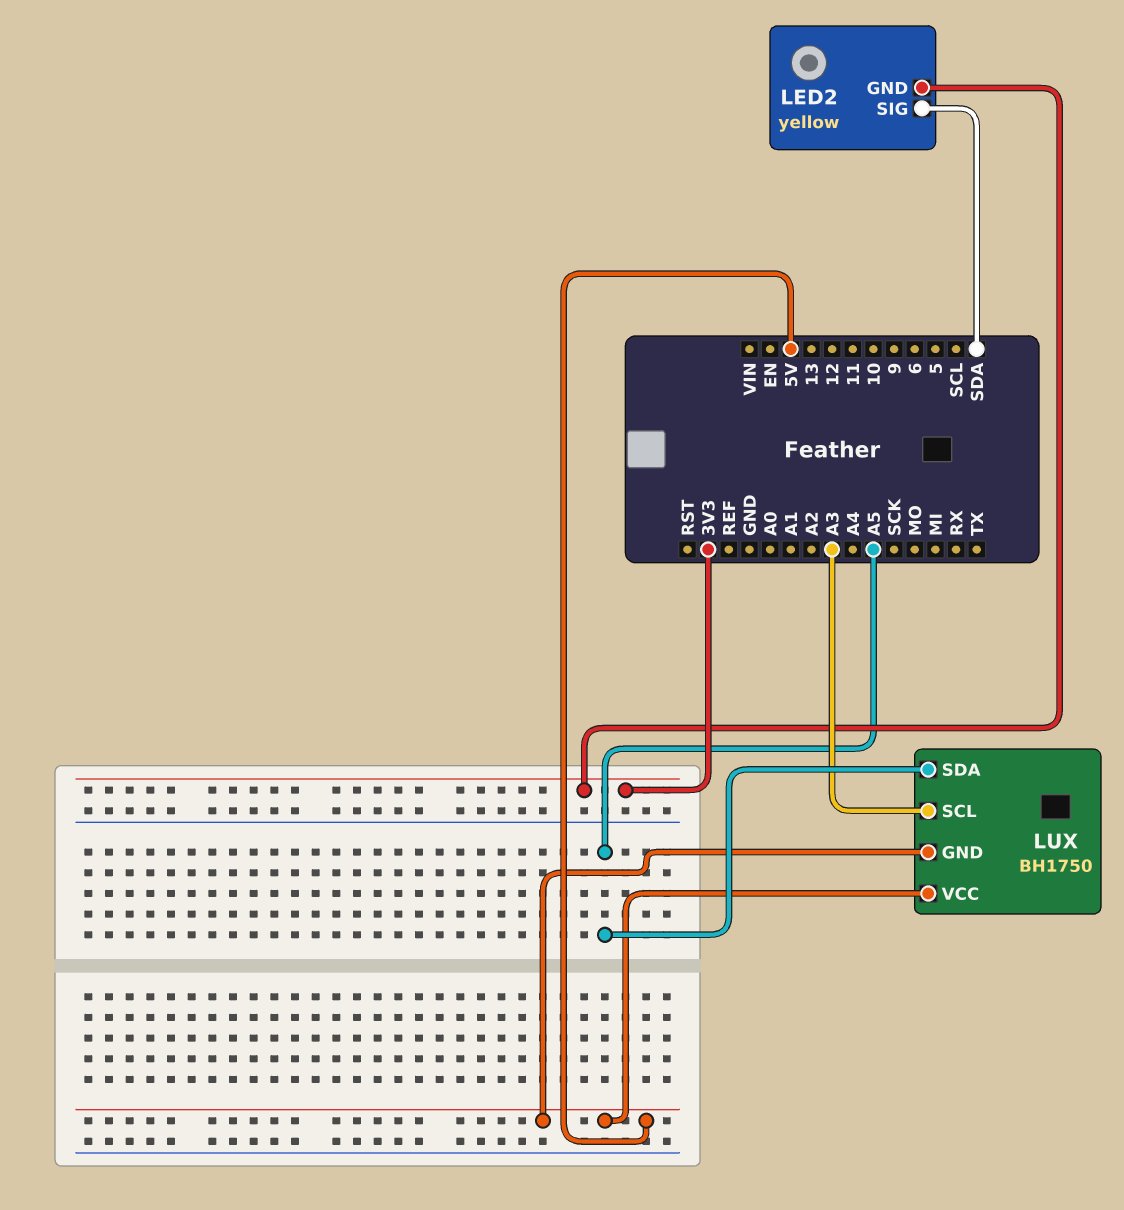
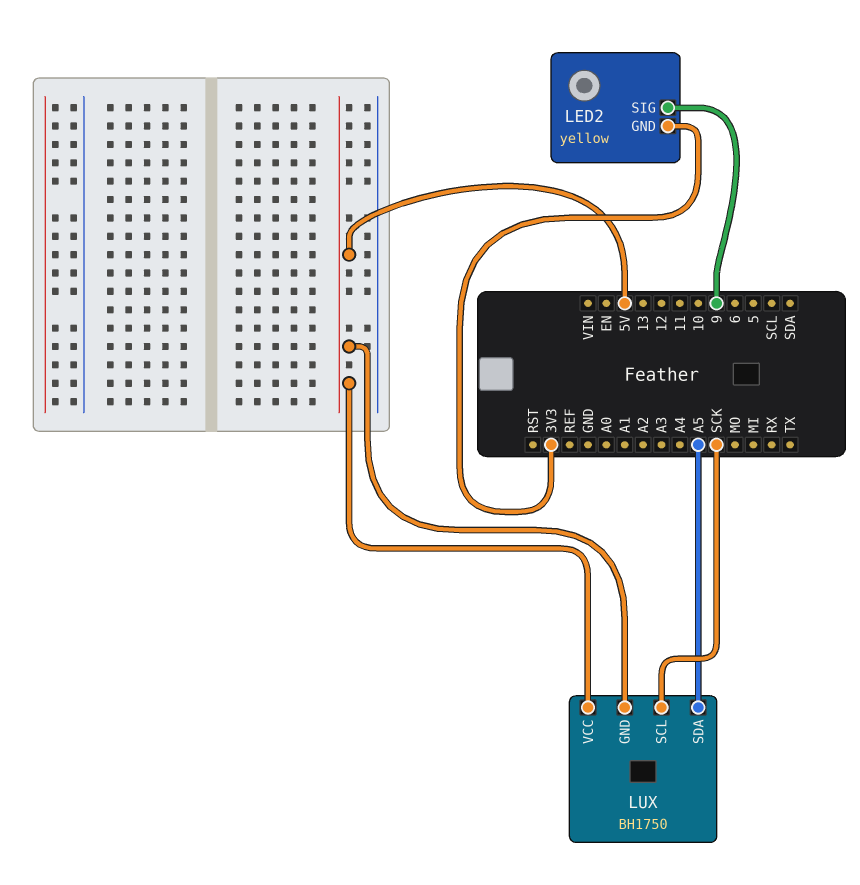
LED2 pin SIG: SDA -> 9
LUX pin SCL: A3 -> SCK

